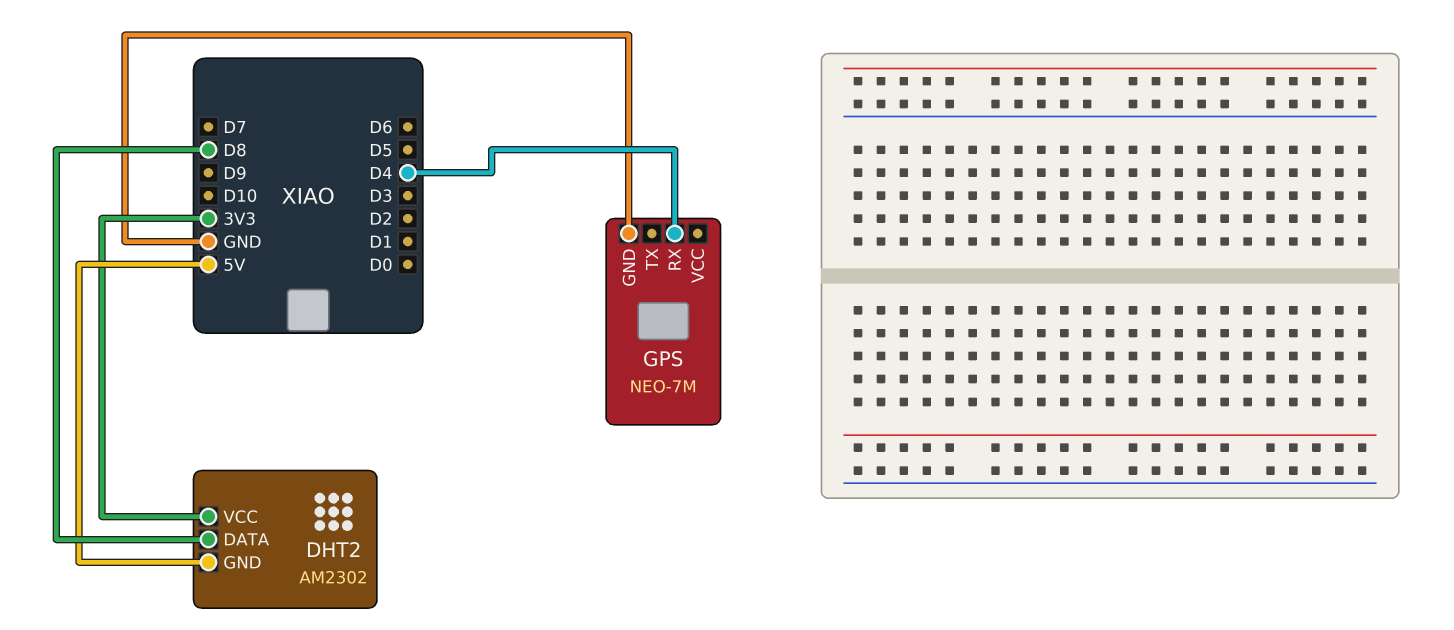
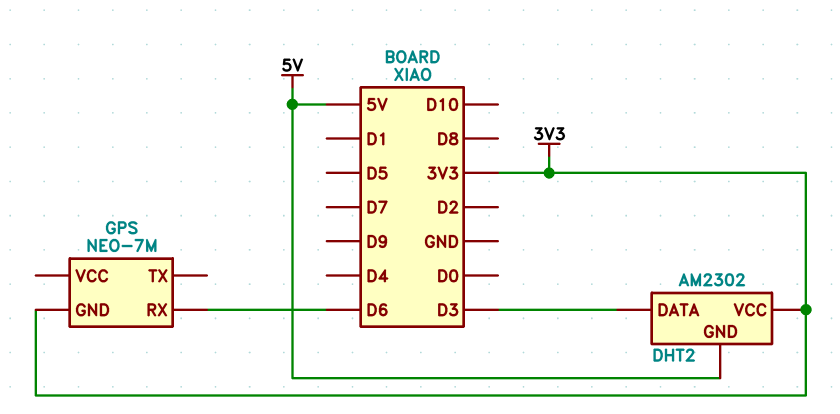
DHT2 pin DATA: D8 -> D3
GPS pin GND: GND -> 3V3
GPS pin RX: D4 -> D6

